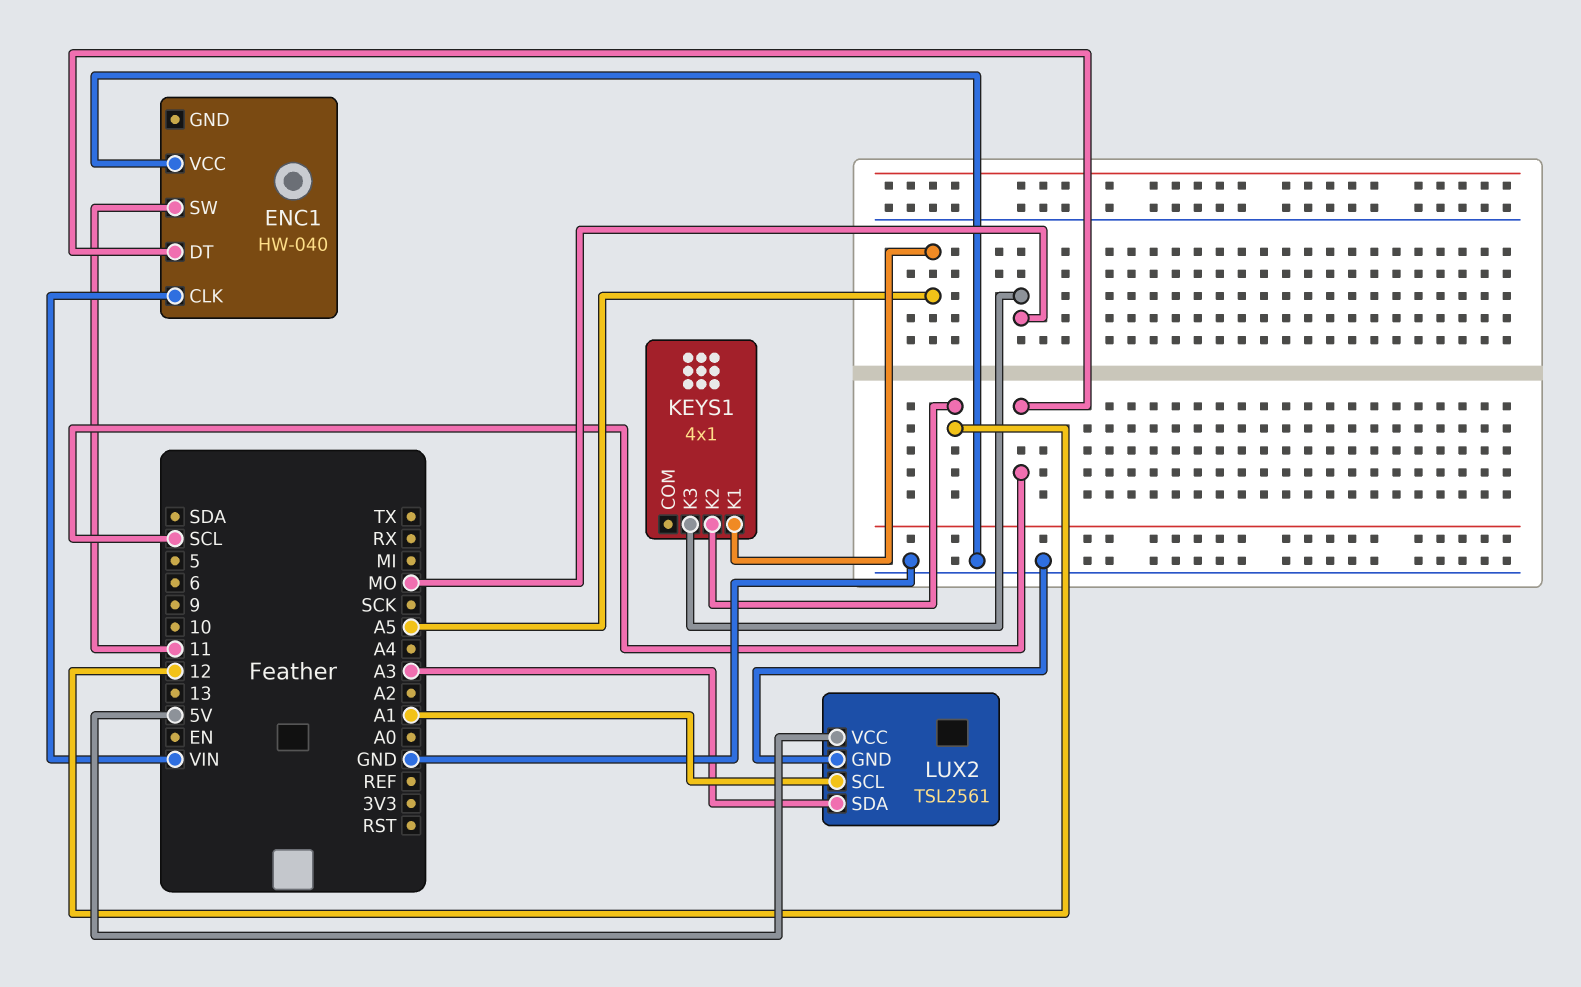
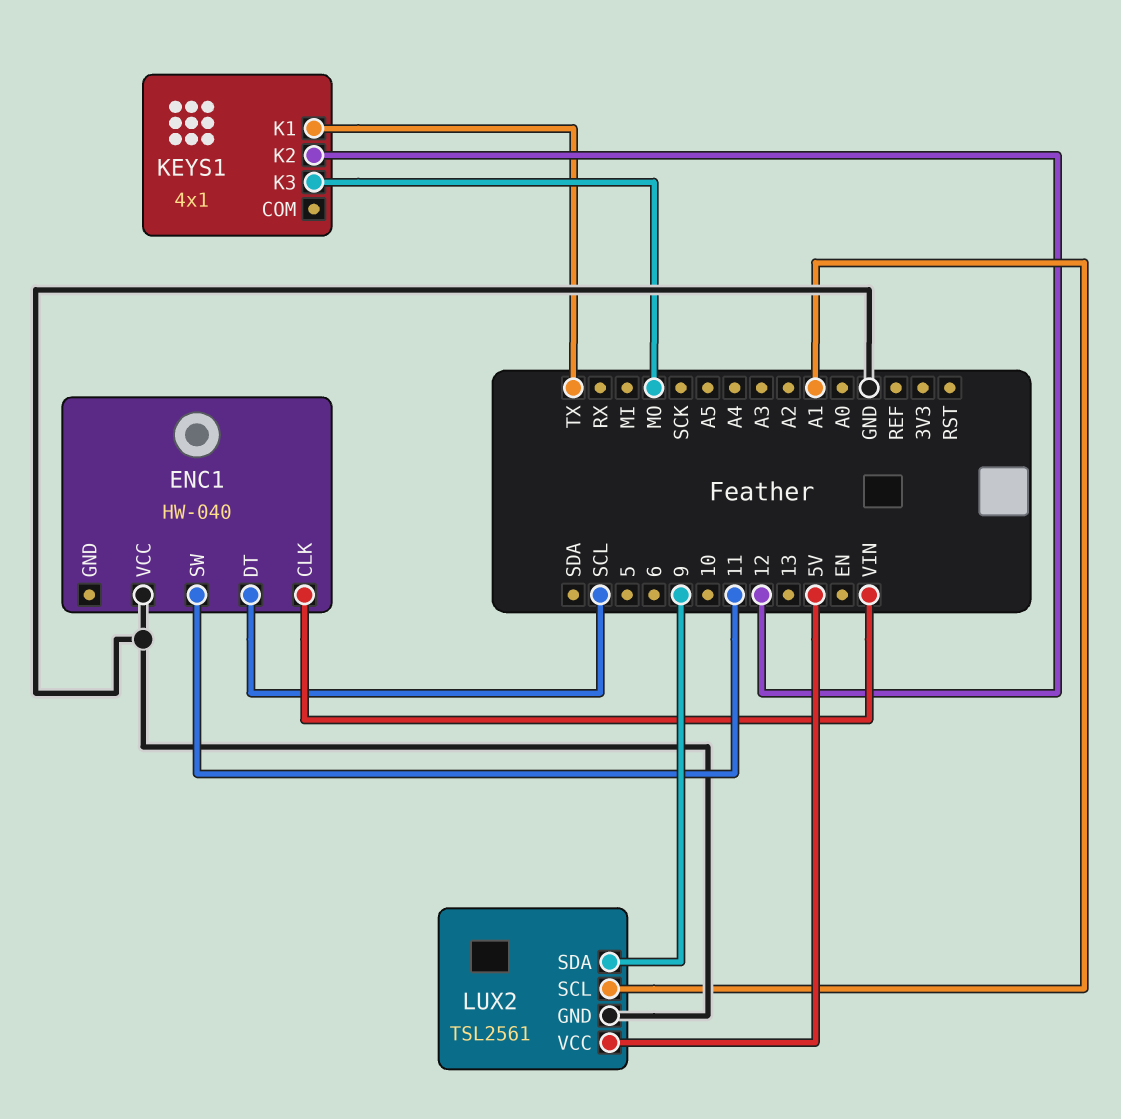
KEYS1 pin K1: A5 -> TX
LUX2 pin SDA: A3 -> 9

